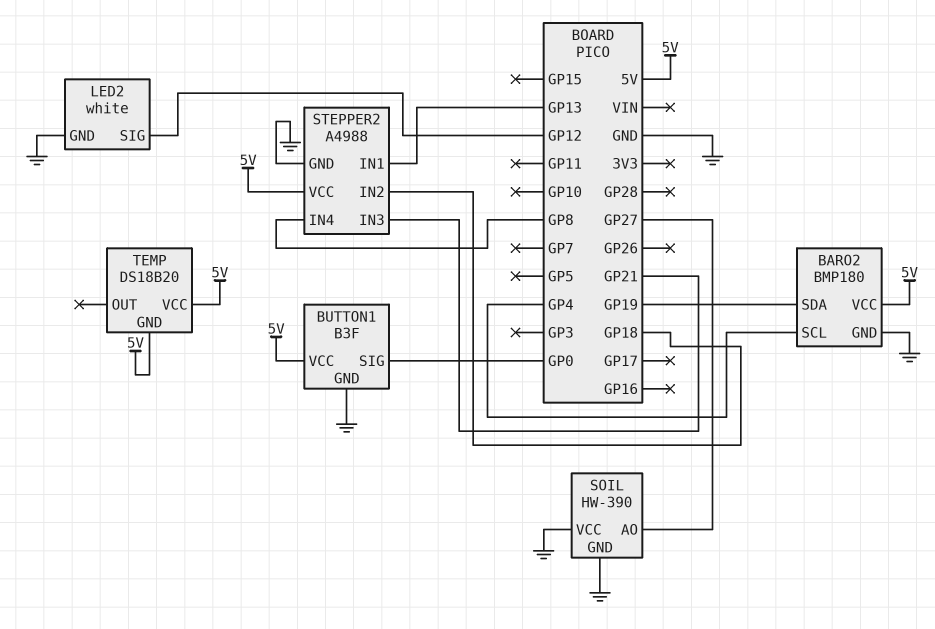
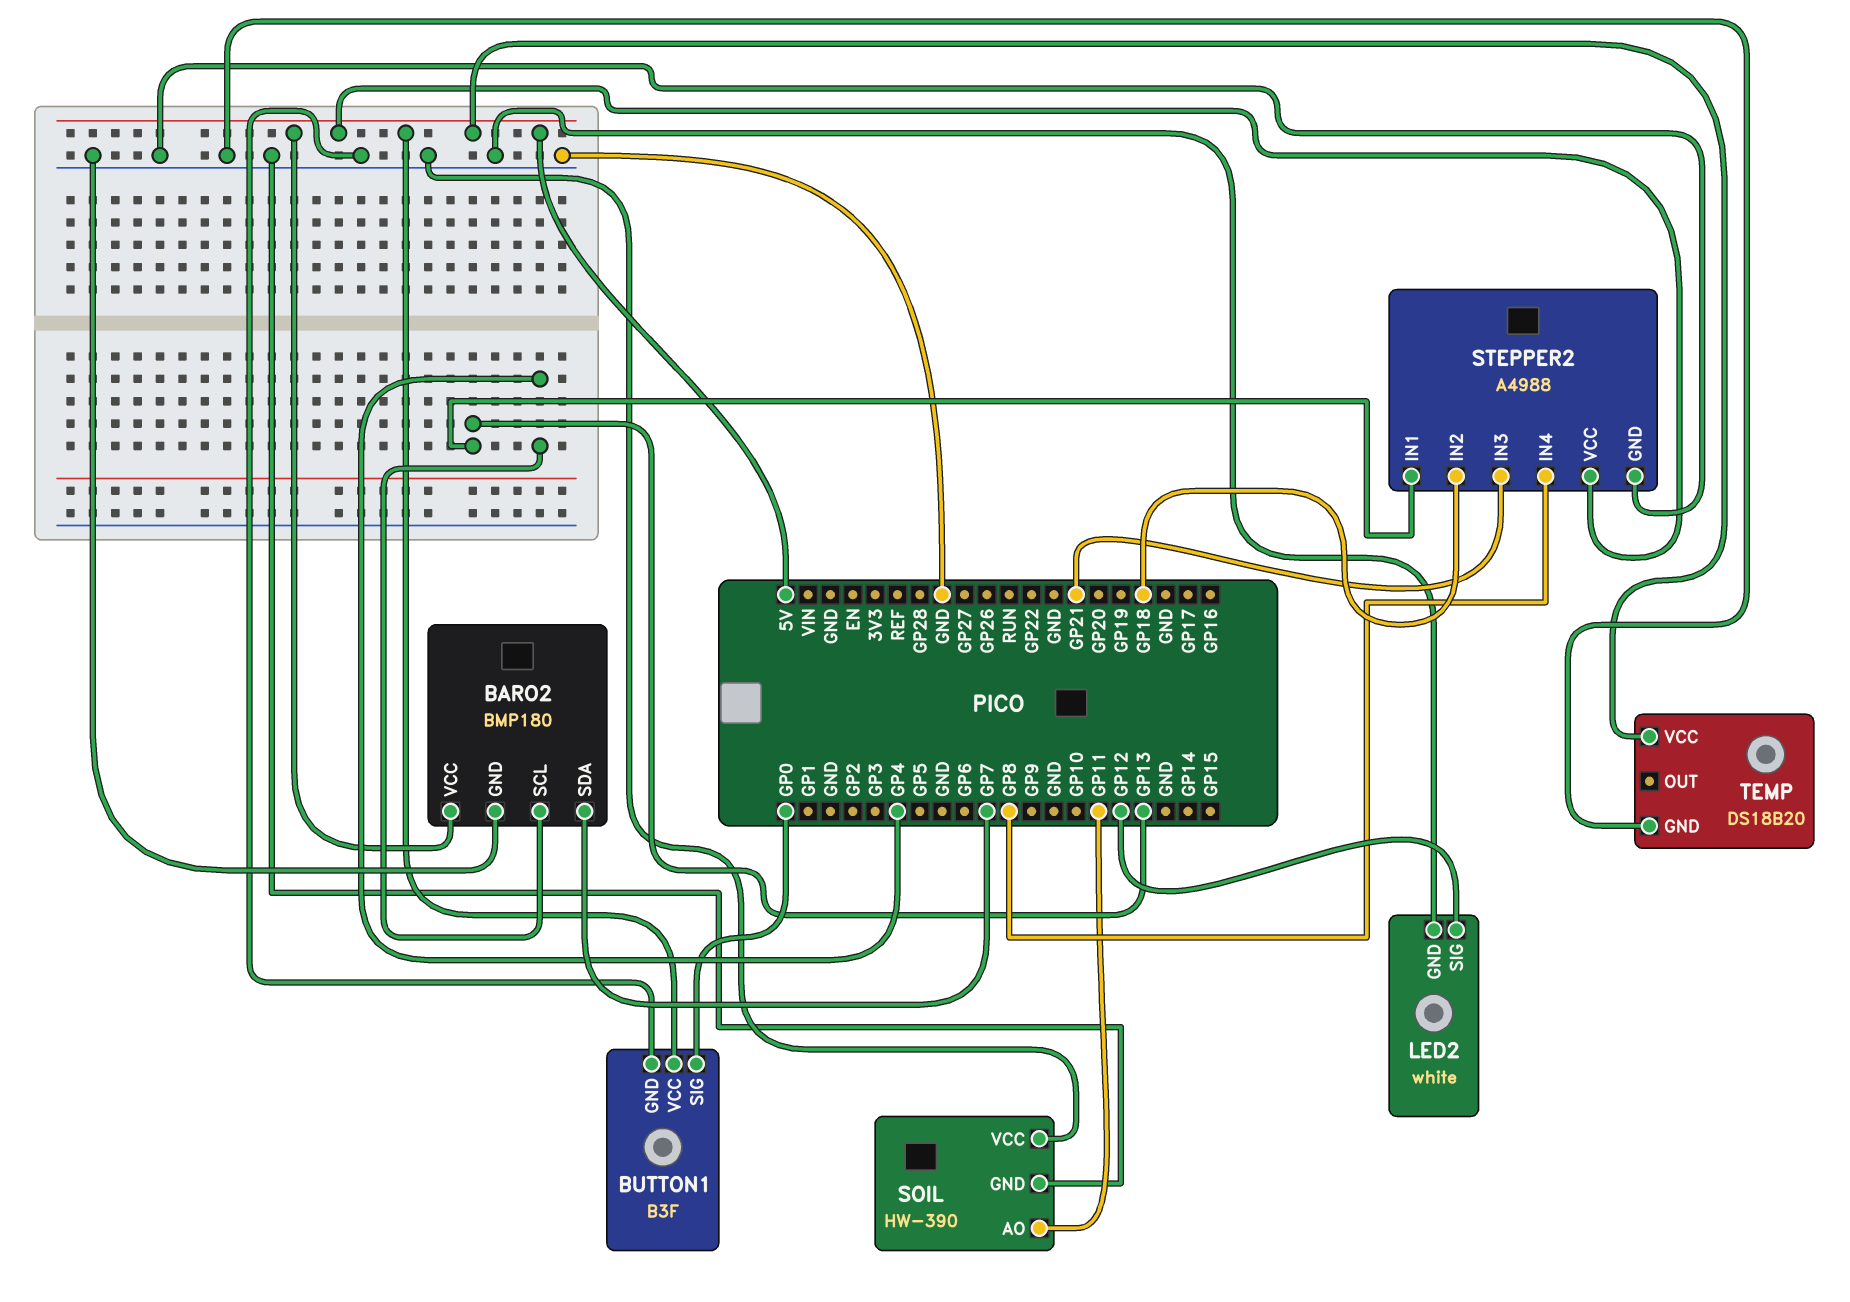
BARO2 pin SDA: GP19 -> GP7
SOIL pin AO: GP27 -> GP11
TEMP pin GND: 5V -> GND

